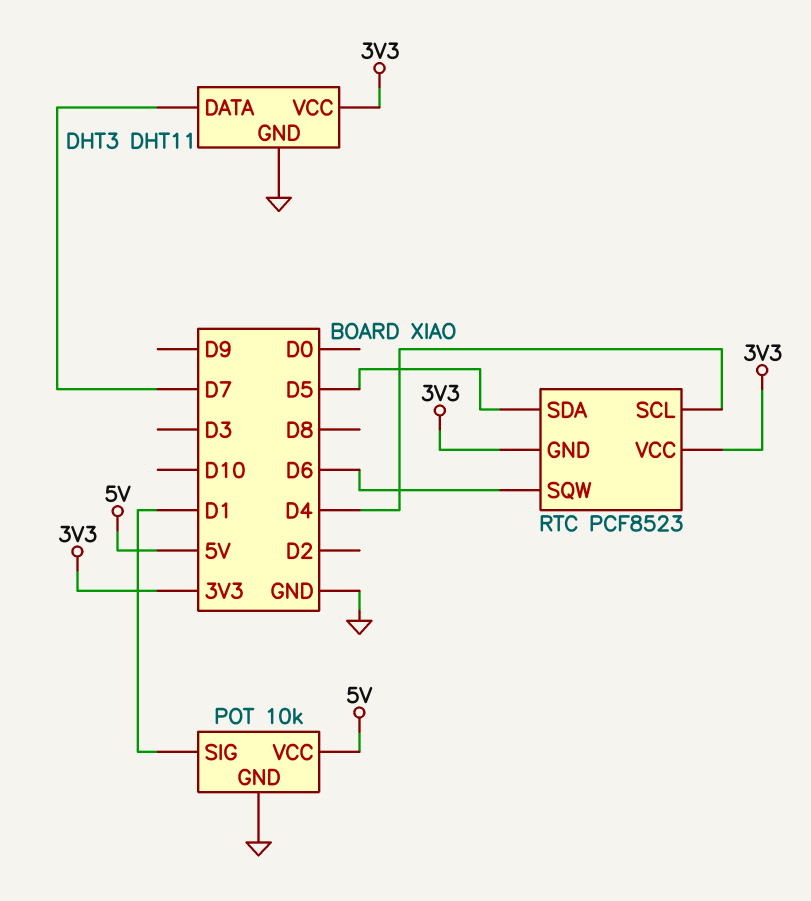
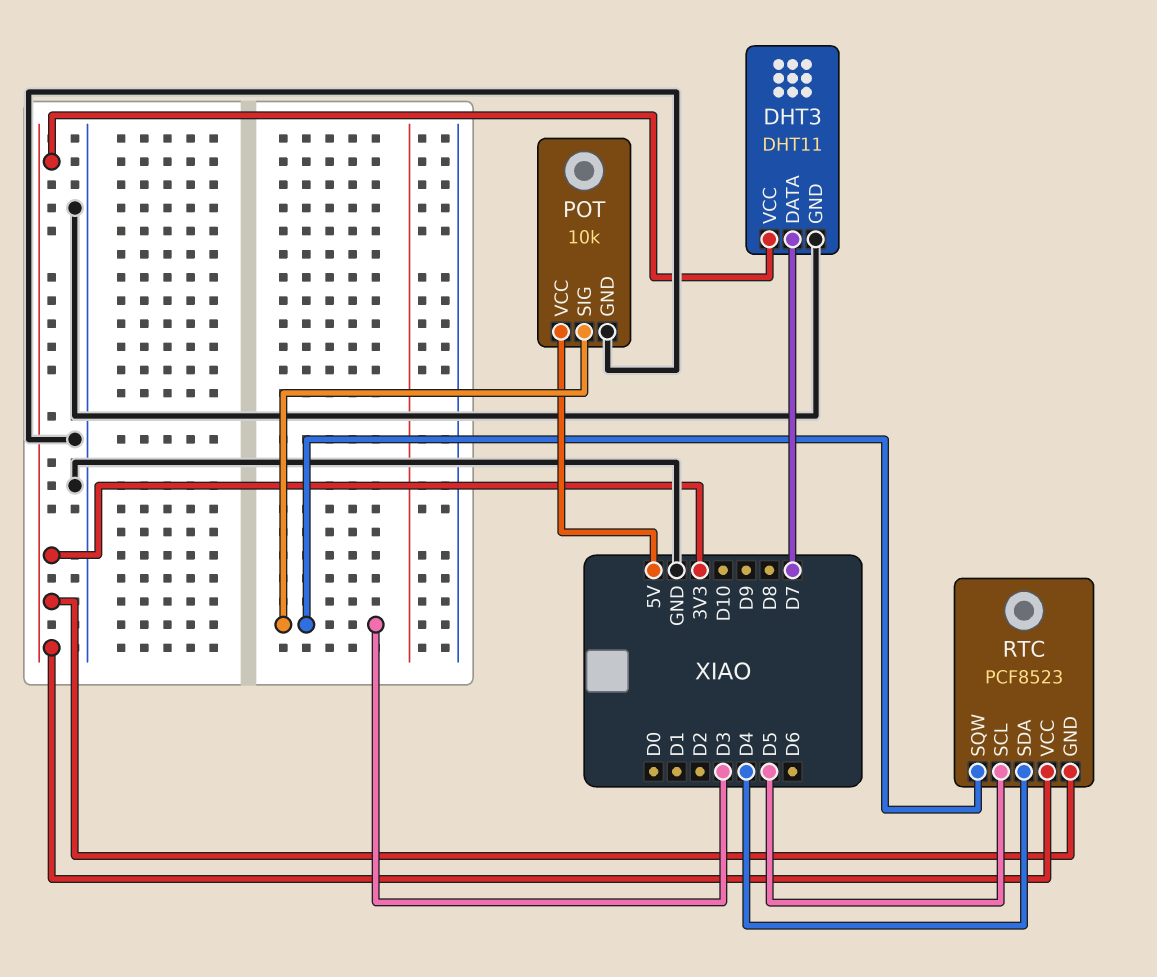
POT pin SIG: D1 -> D3
RTC pin SCL: D4 -> D5
RTC pin SDA: D5 -> D4
RTC pin SQW: D6 -> D3

